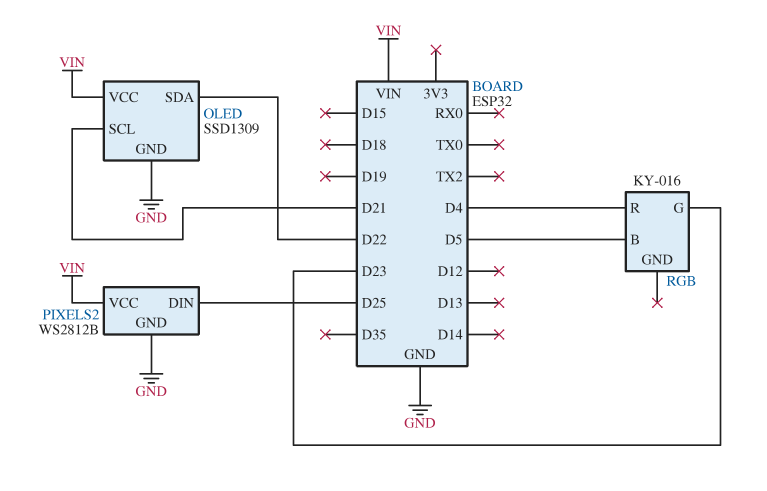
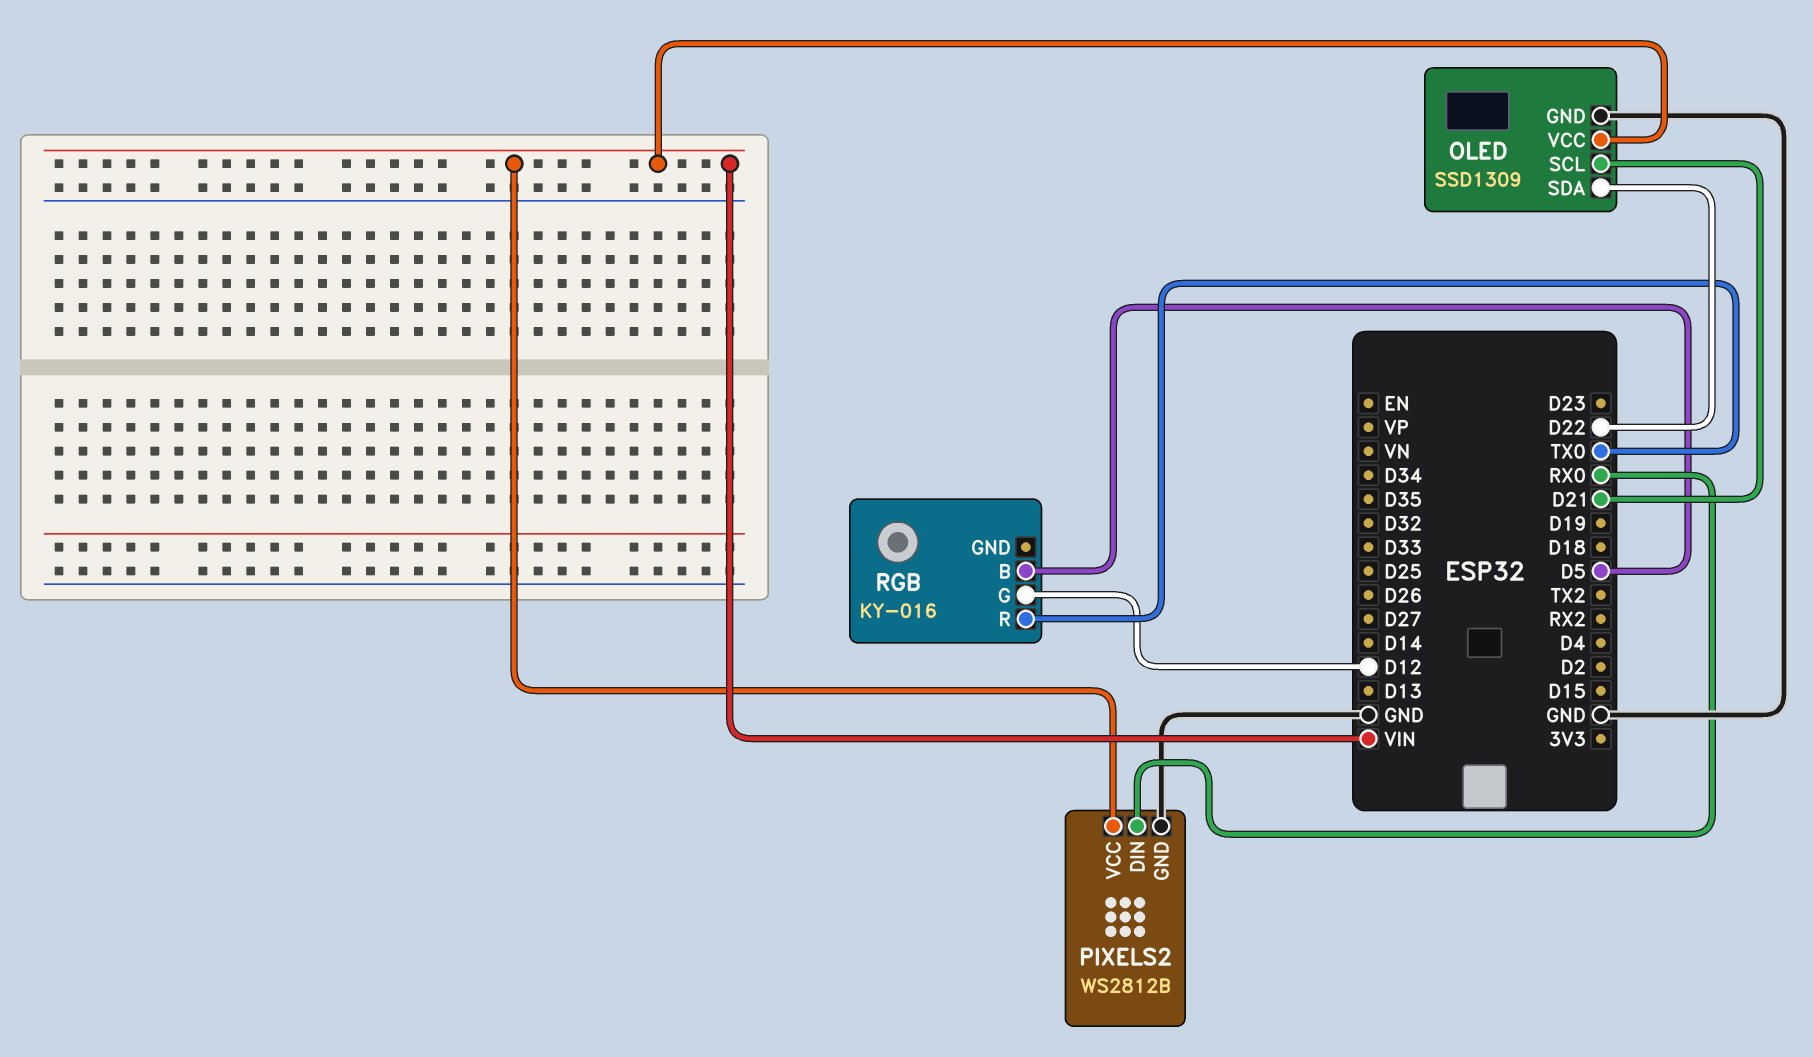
PIXELS2 pin DIN: D25 -> RX0
RGB pin G: D23 -> D12
RGB pin R: D4 -> TX0

